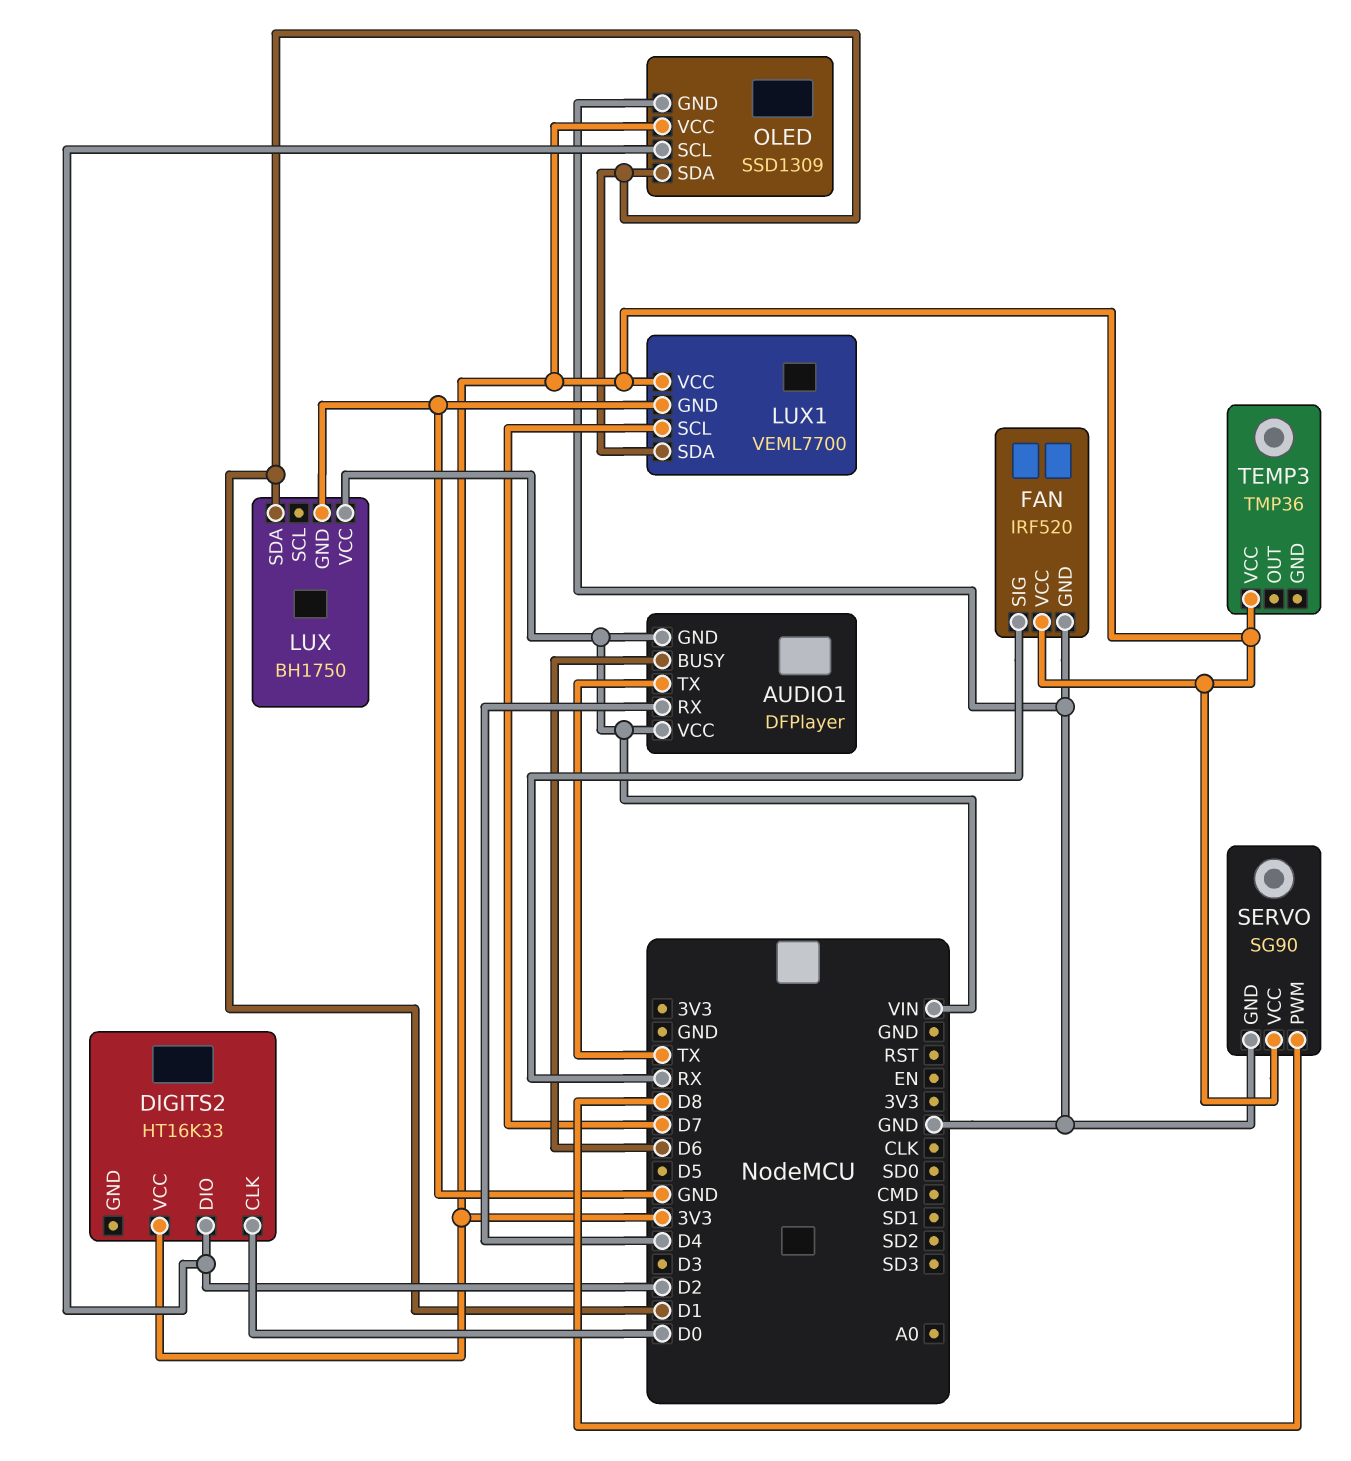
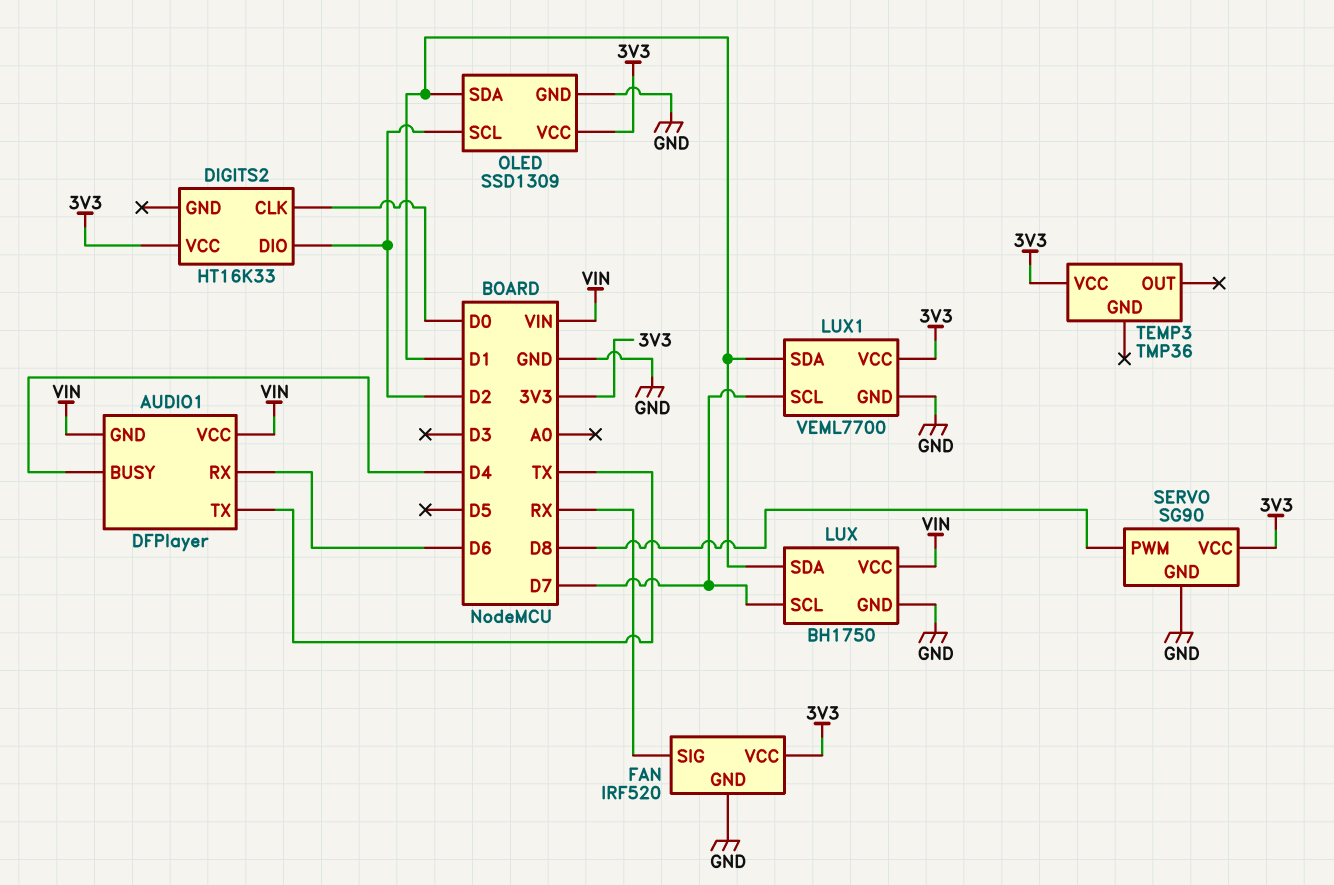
AUDIO1 pin BUSY: D6 -> D4
AUDIO1 pin RX: D4 -> D6
LUX pin SCL: none -> D7

